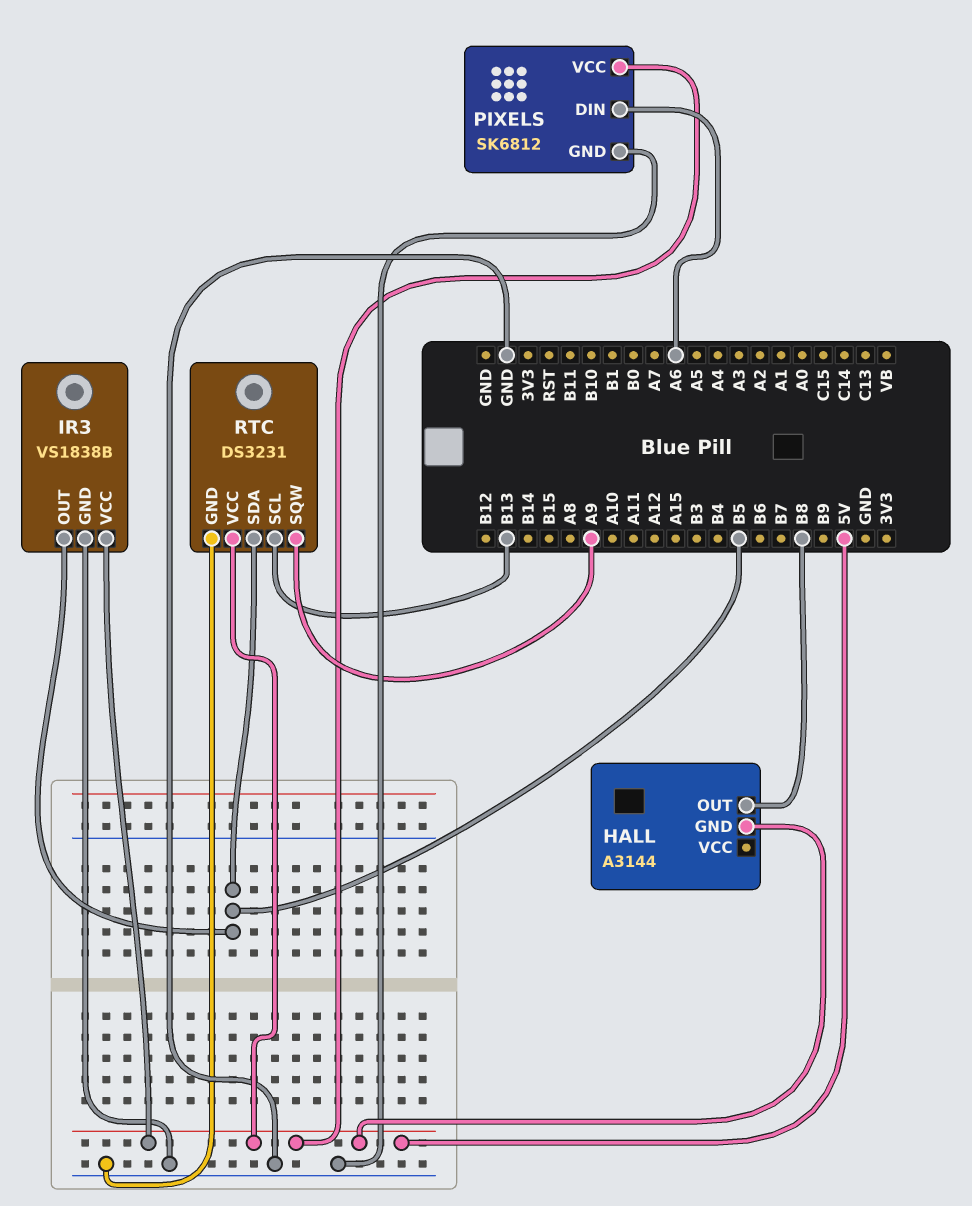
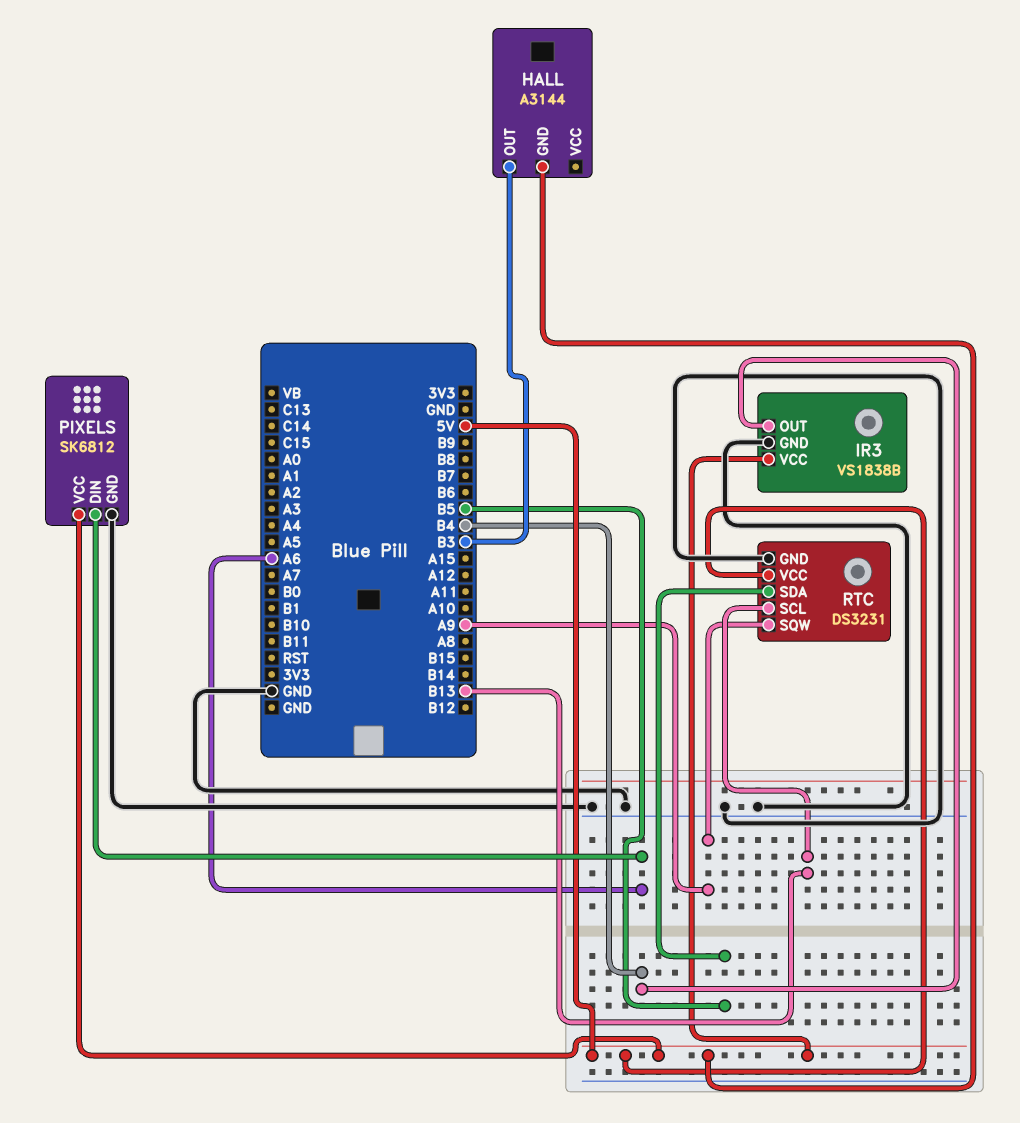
HALL pin OUT: B8 -> B3
IR3 pin OUT: B5 -> B4

